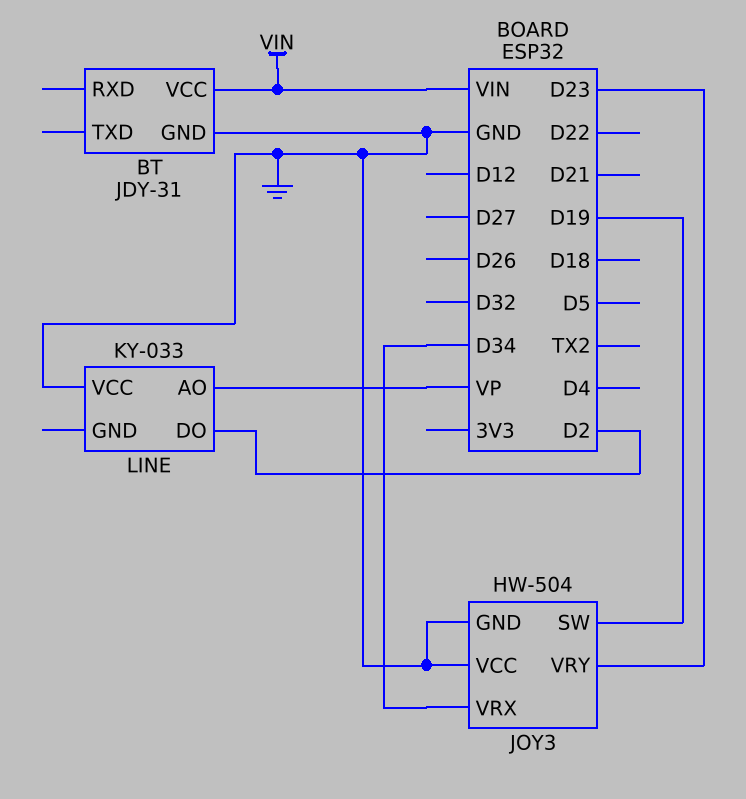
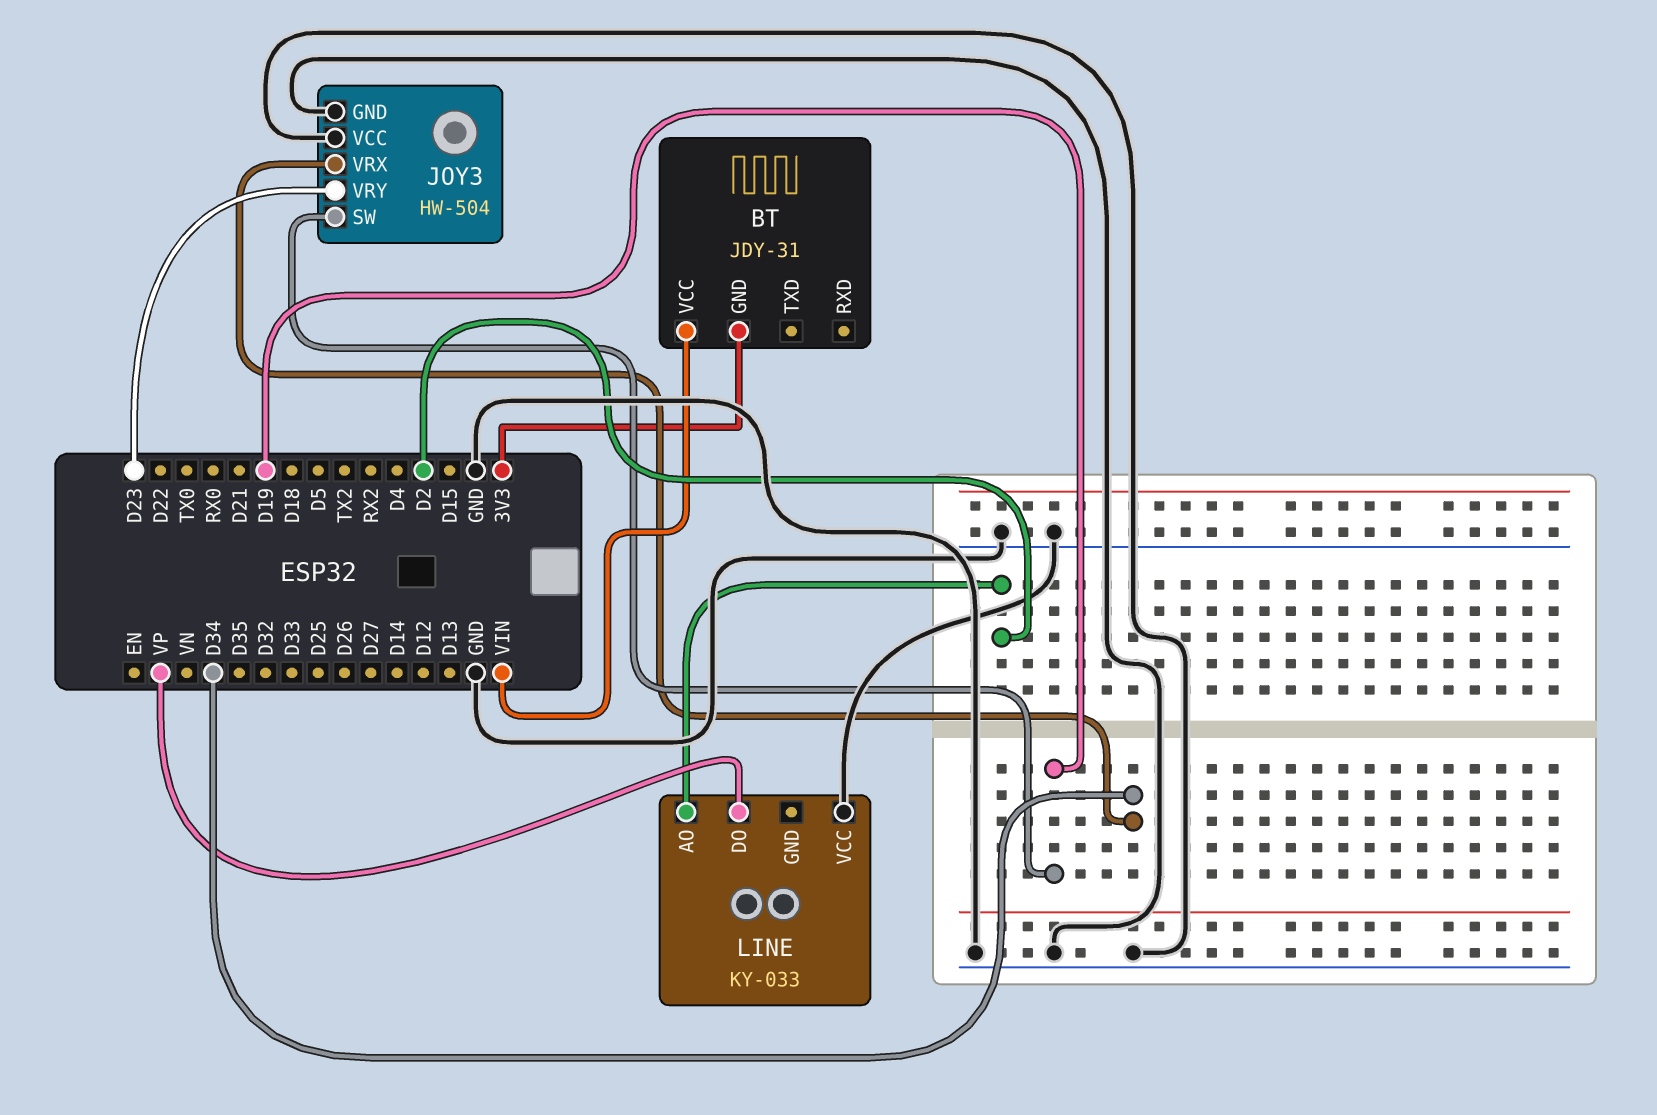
BT pin GND: GND -> 3V3
LINE pin AO: VP -> D2
LINE pin DO: D2 -> VP

